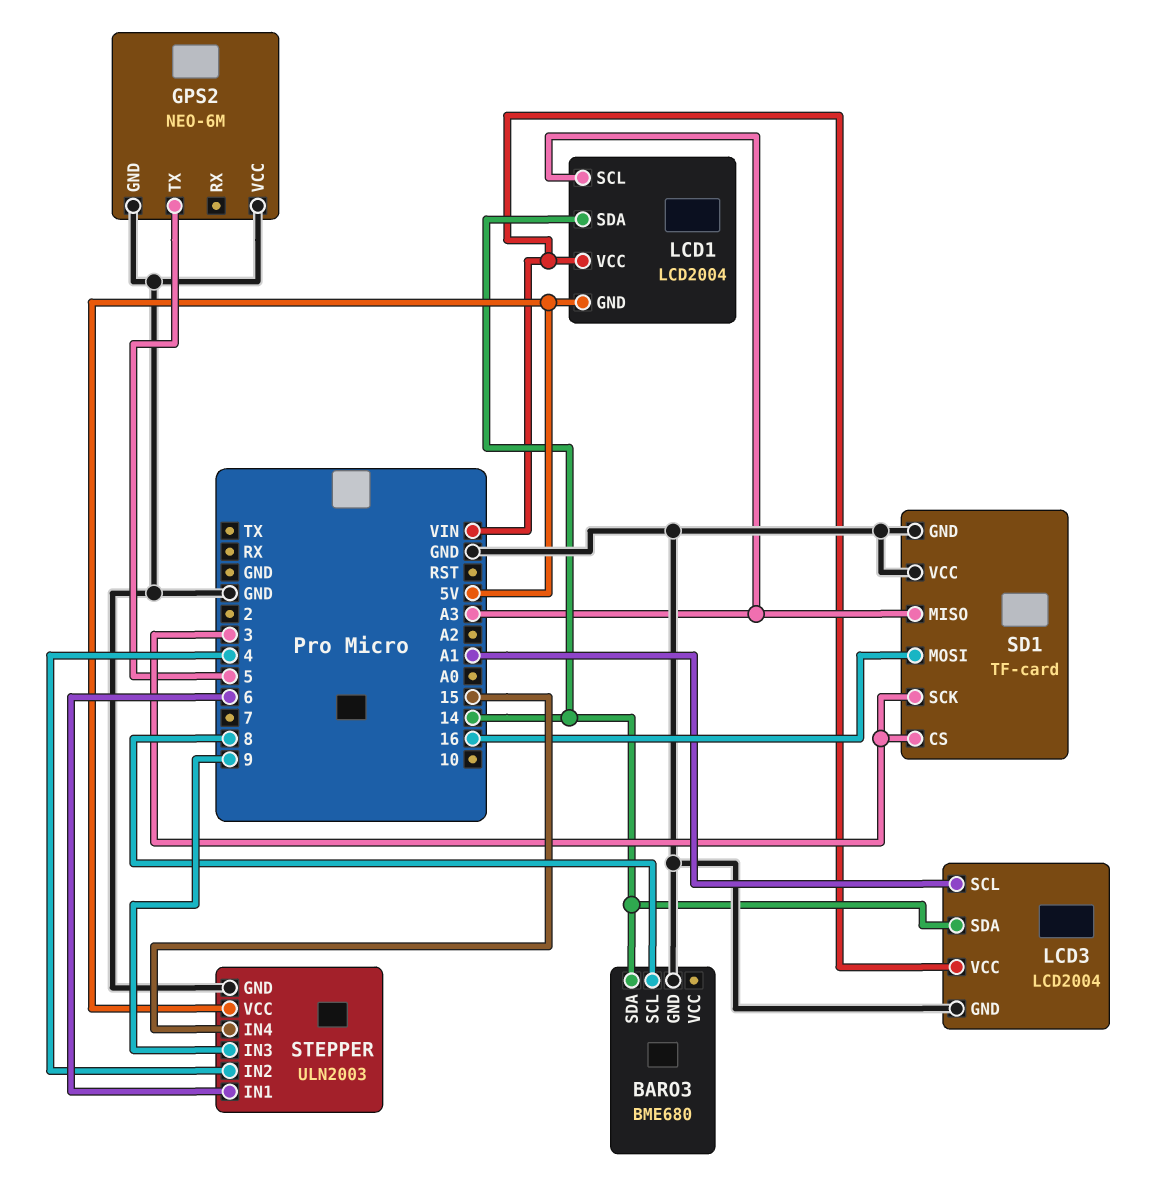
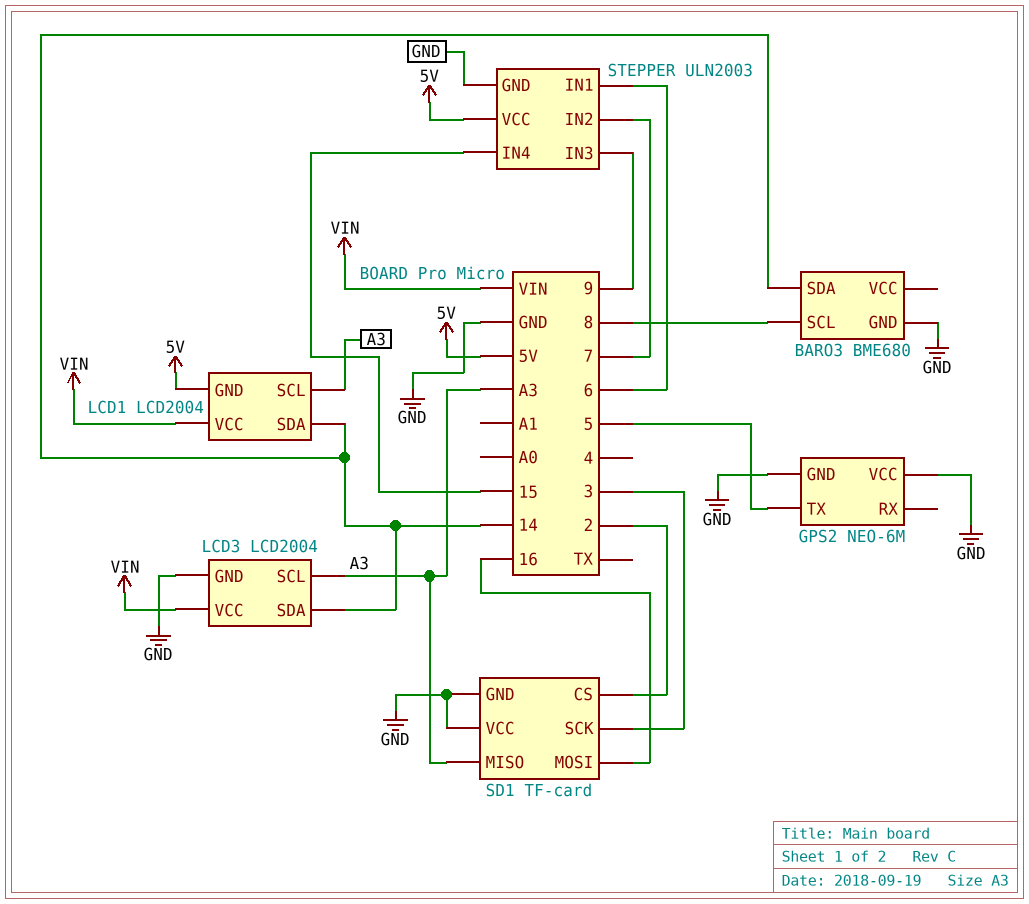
LCD3 pin SCL: A1 -> A3
SD1 pin CS: 3 -> 2
STEPPER pin IN2: 4 -> 7

